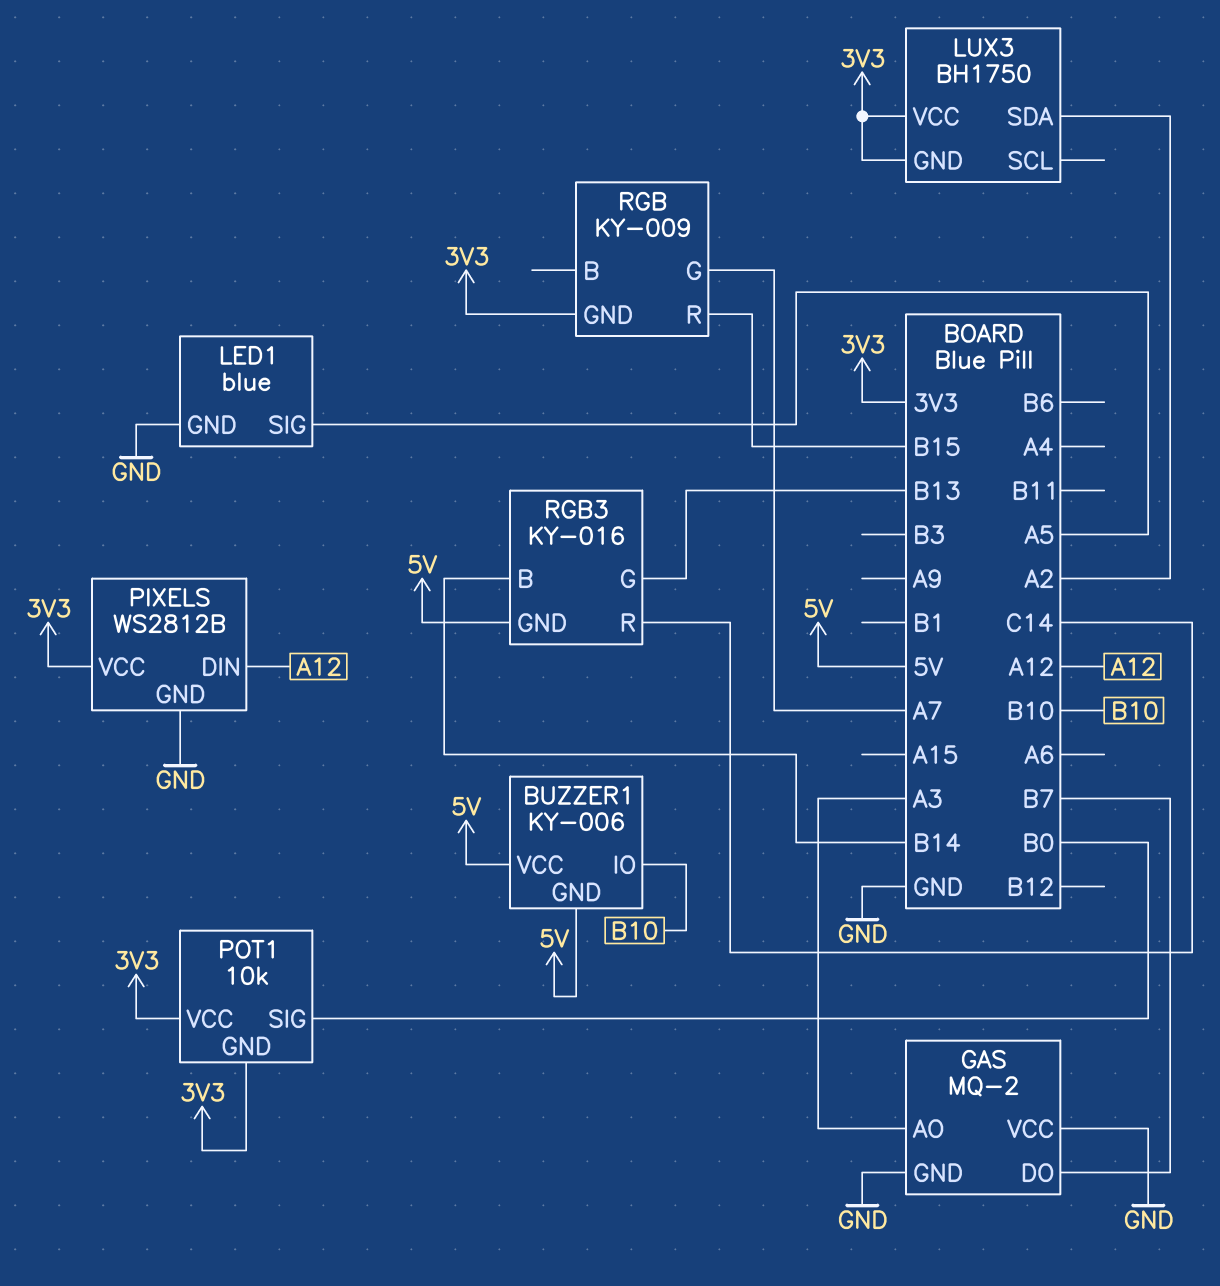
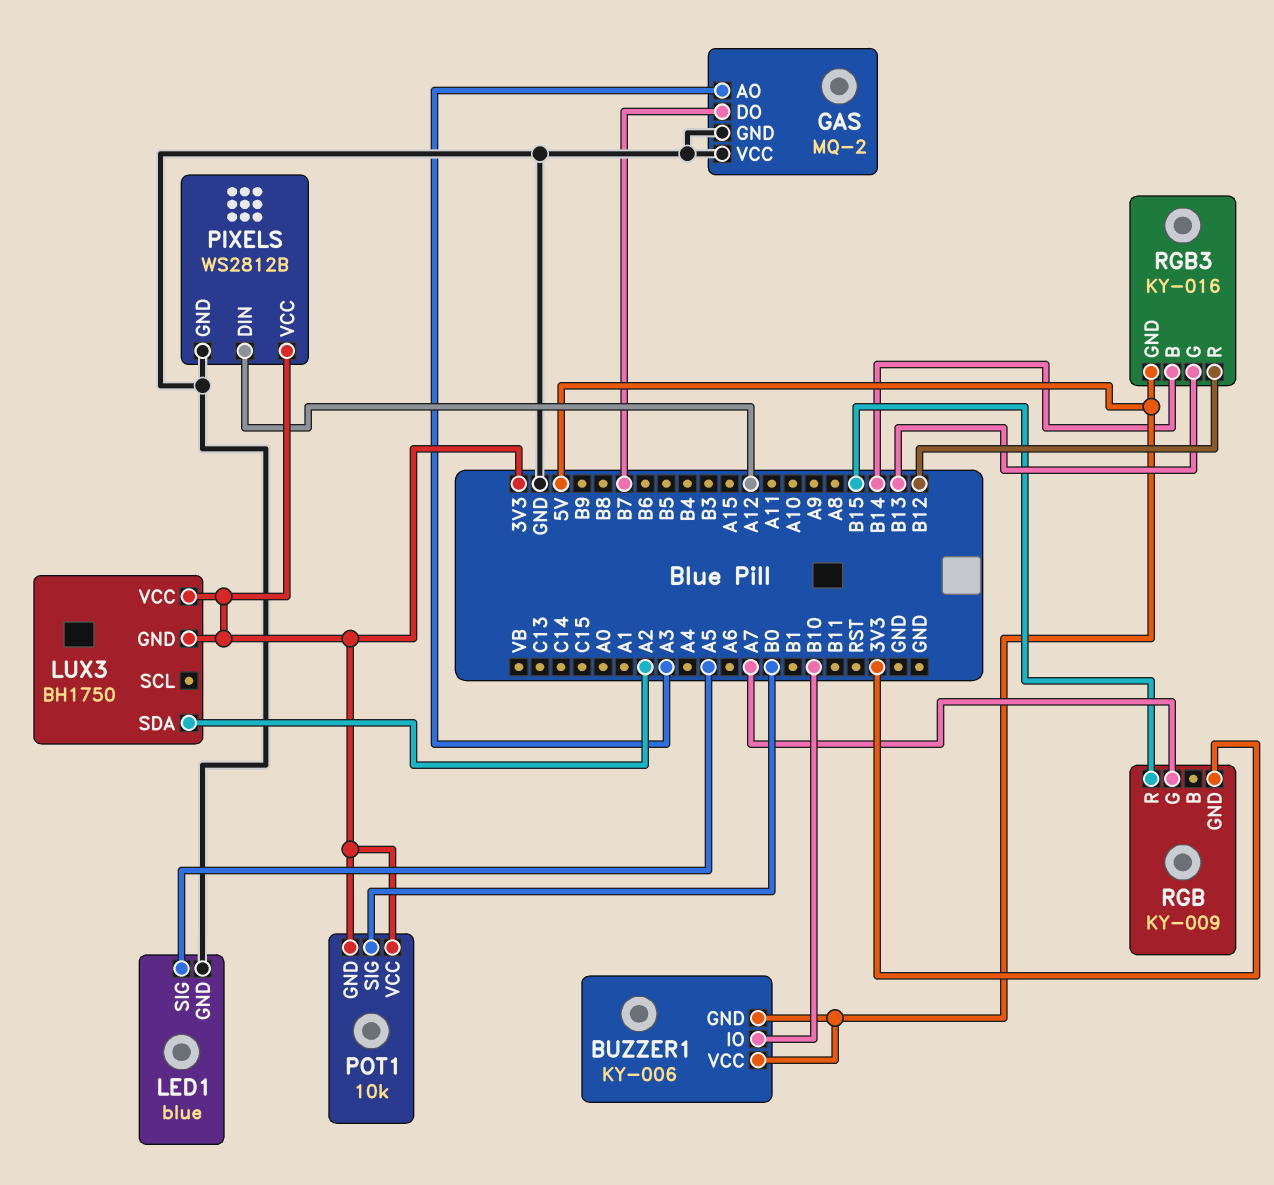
RGB3 pin R: C14 -> B12

